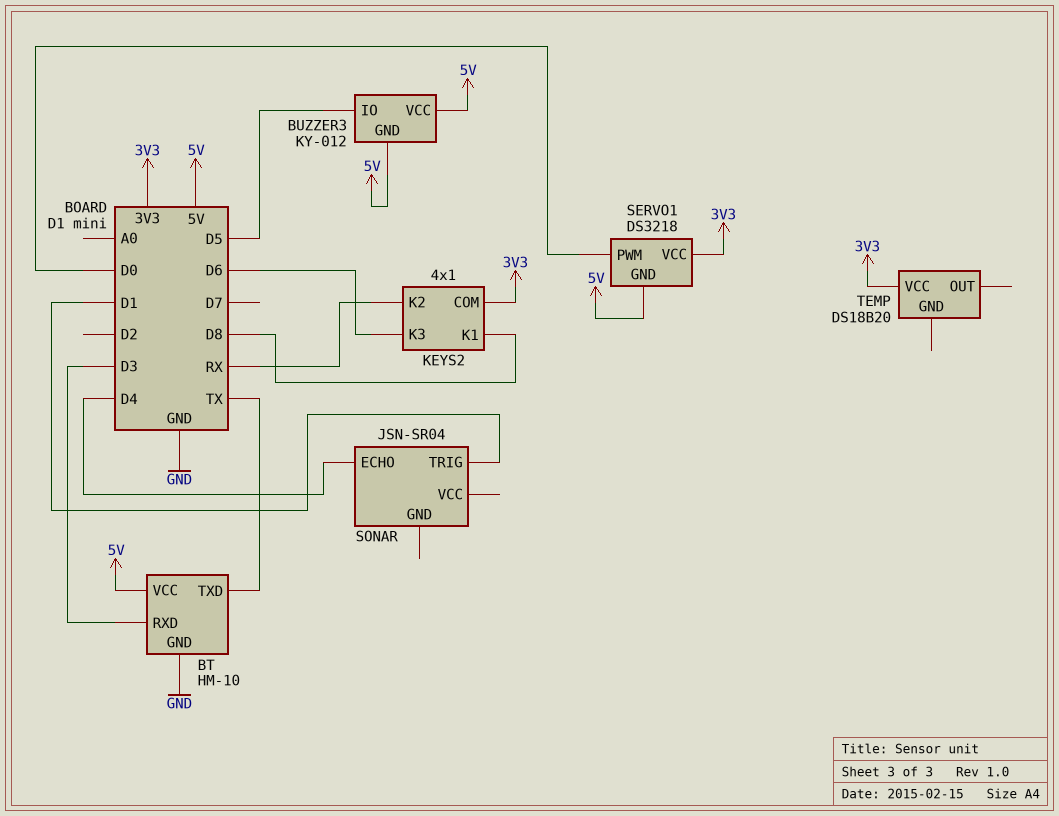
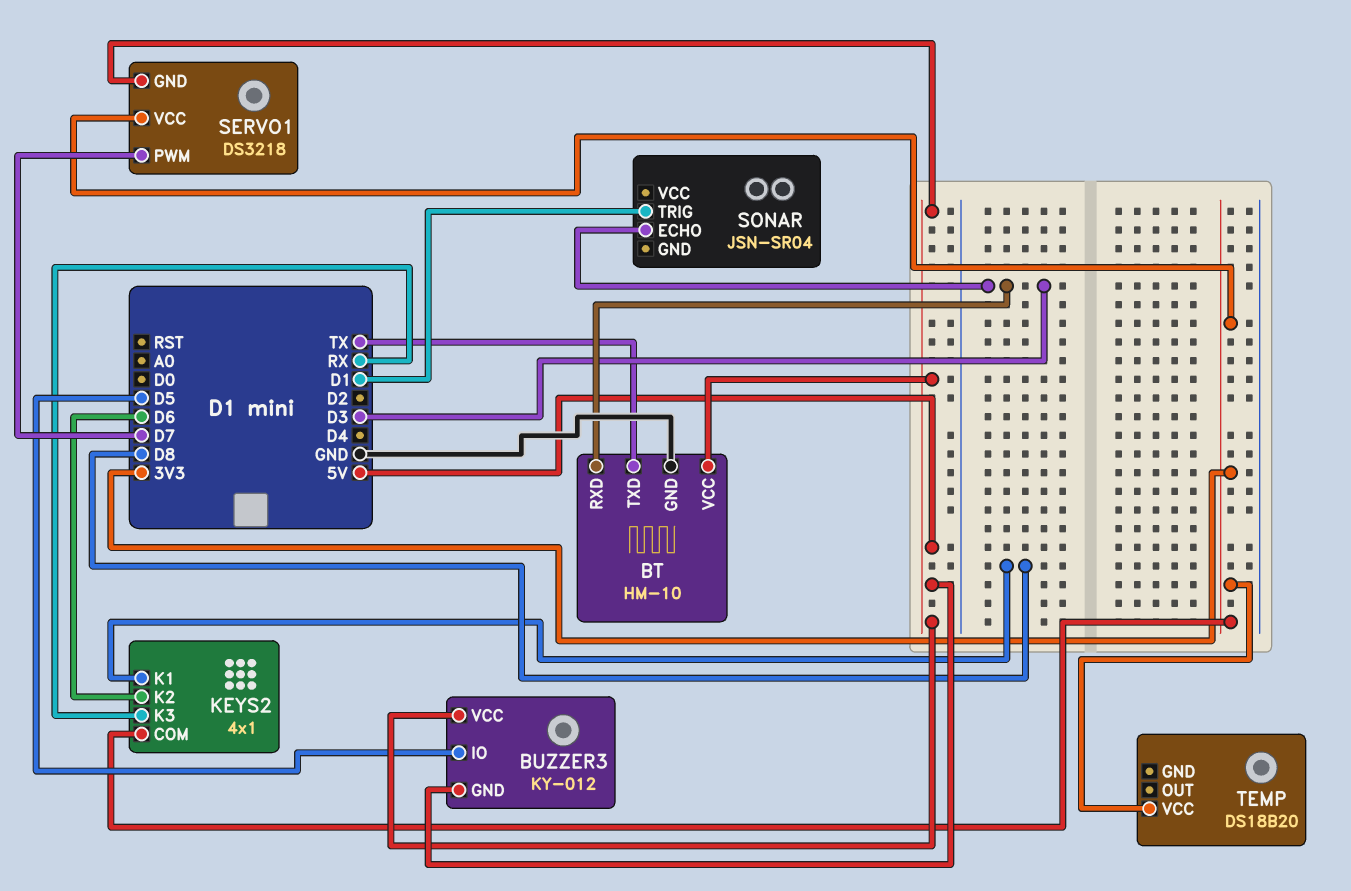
KEYS2 pin K2: RX -> D6
KEYS2 pin K3: D6 -> RX
SERVO1 pin PWM: D0 -> D7
SONAR pin ECHO: D4 -> D3

